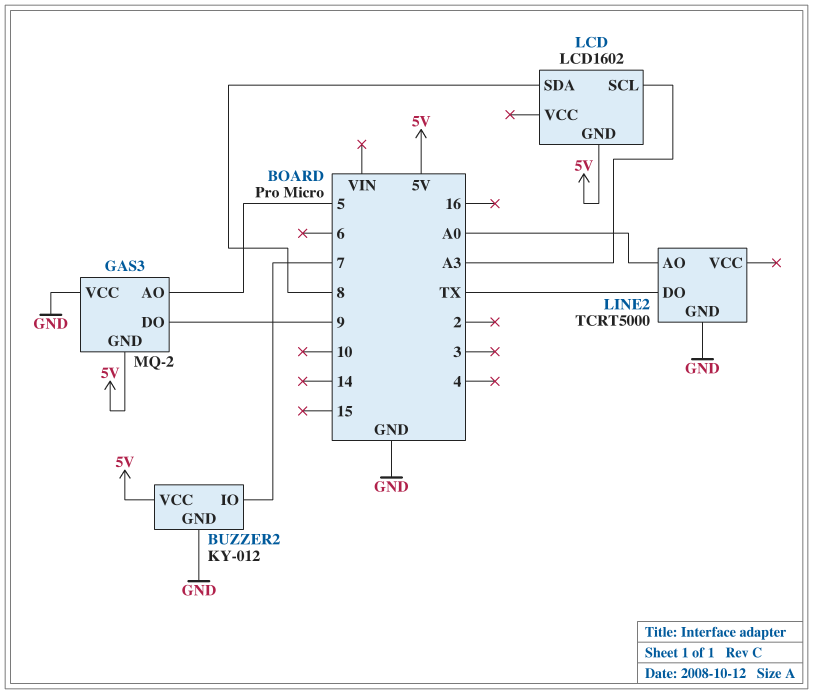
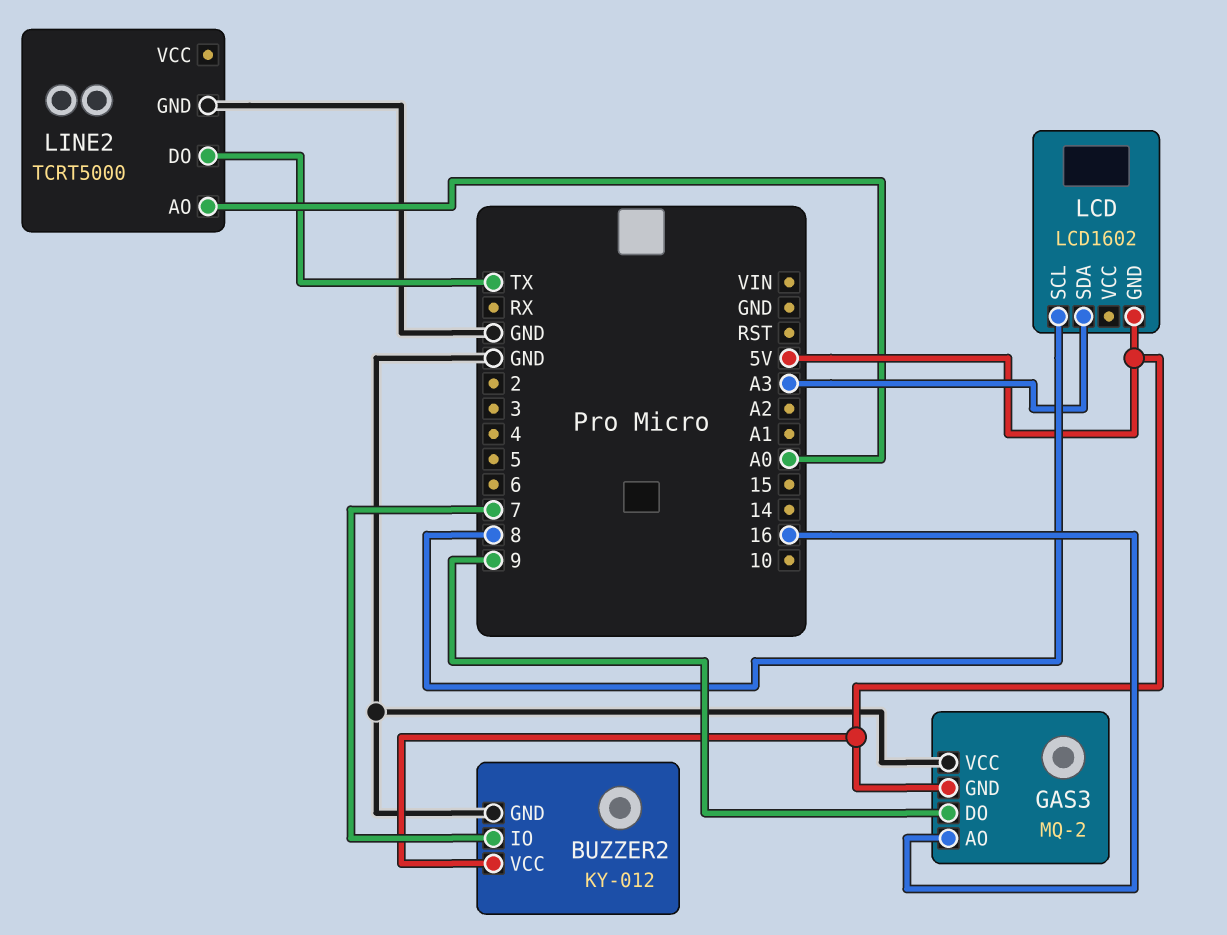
GAS3 pin AO: 5 -> 16
LCD pin SCL: A3 -> 8
LCD pin SDA: 8 -> A3

